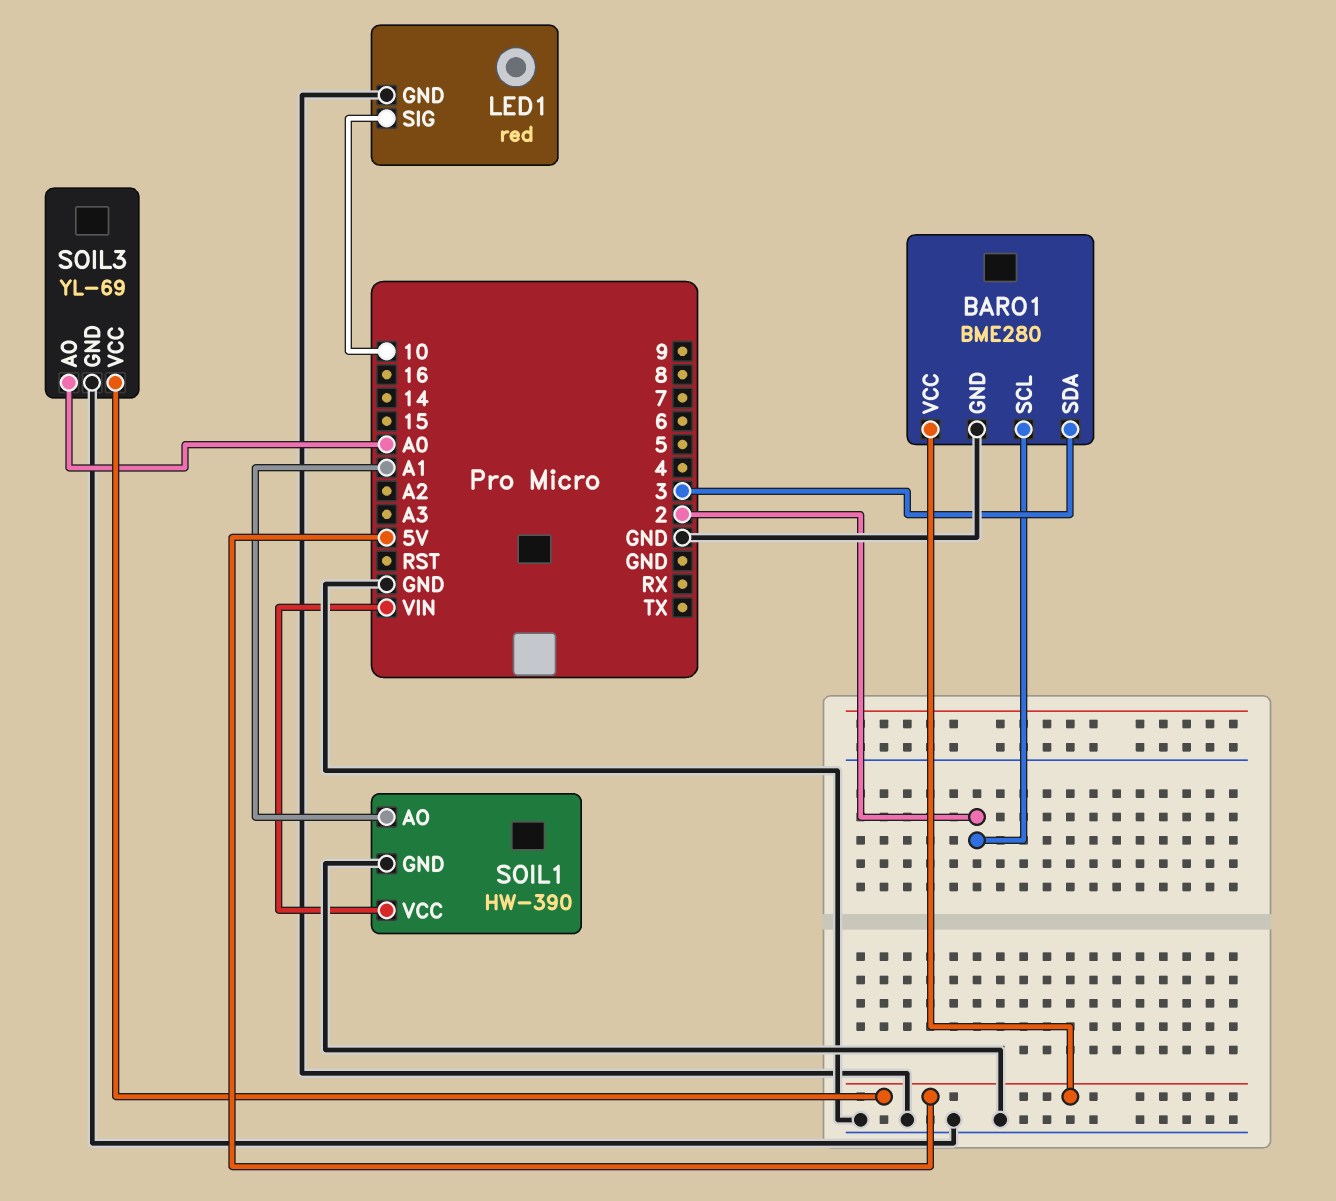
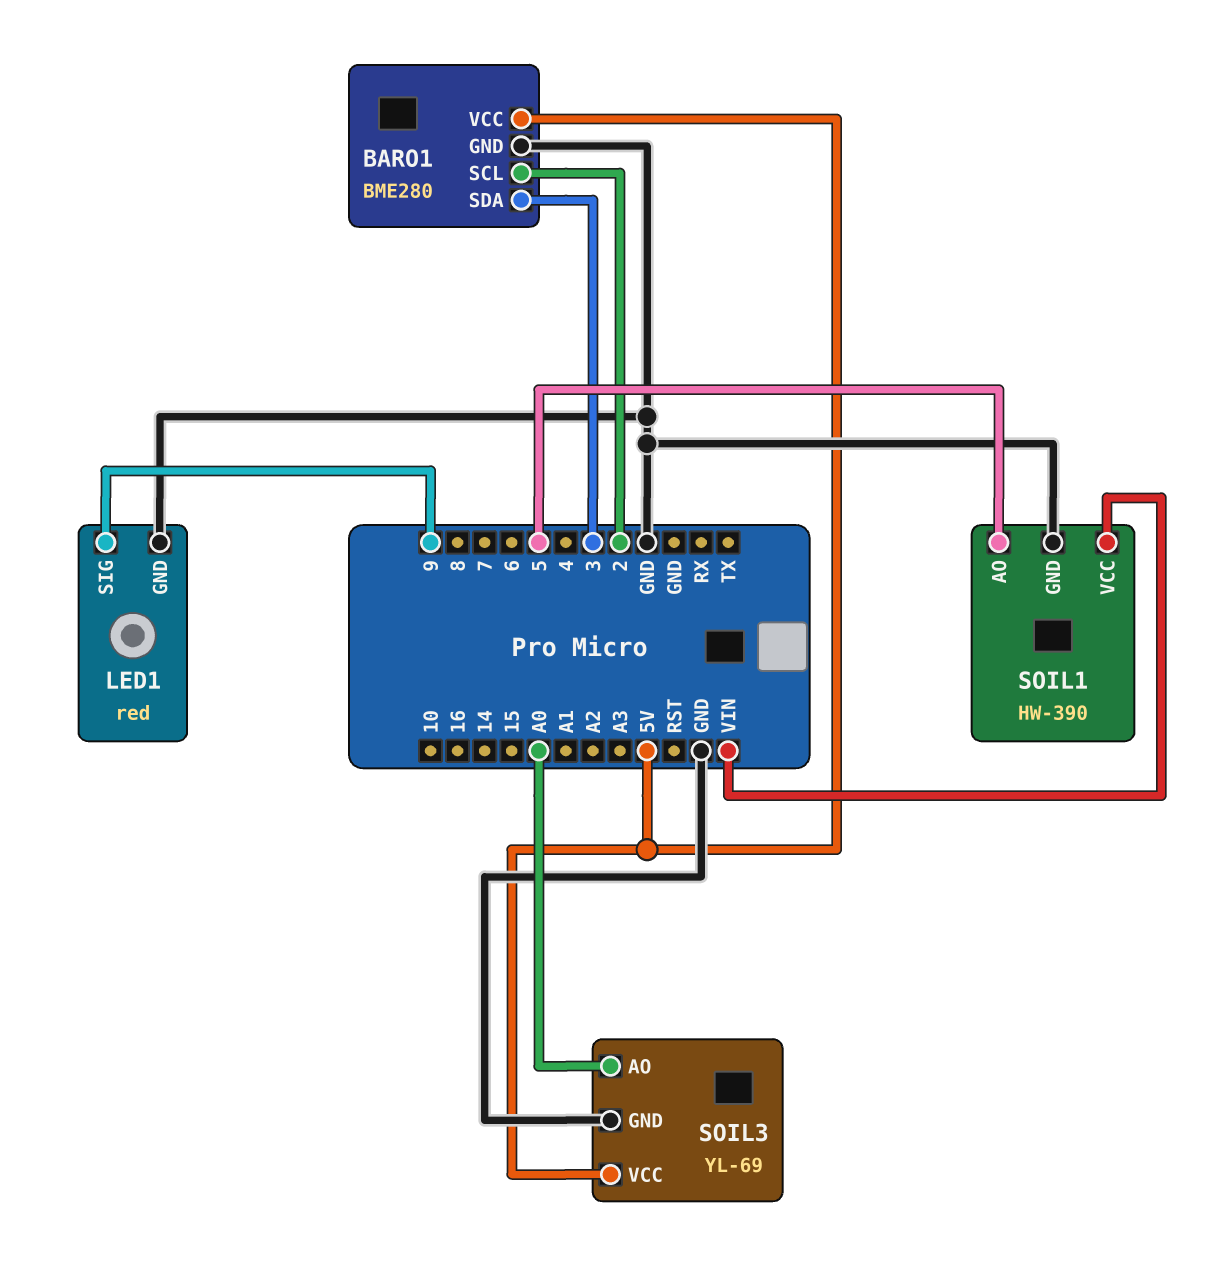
LED1 pin SIG: 10 -> 9
SOIL1 pin AO: A1 -> 5

